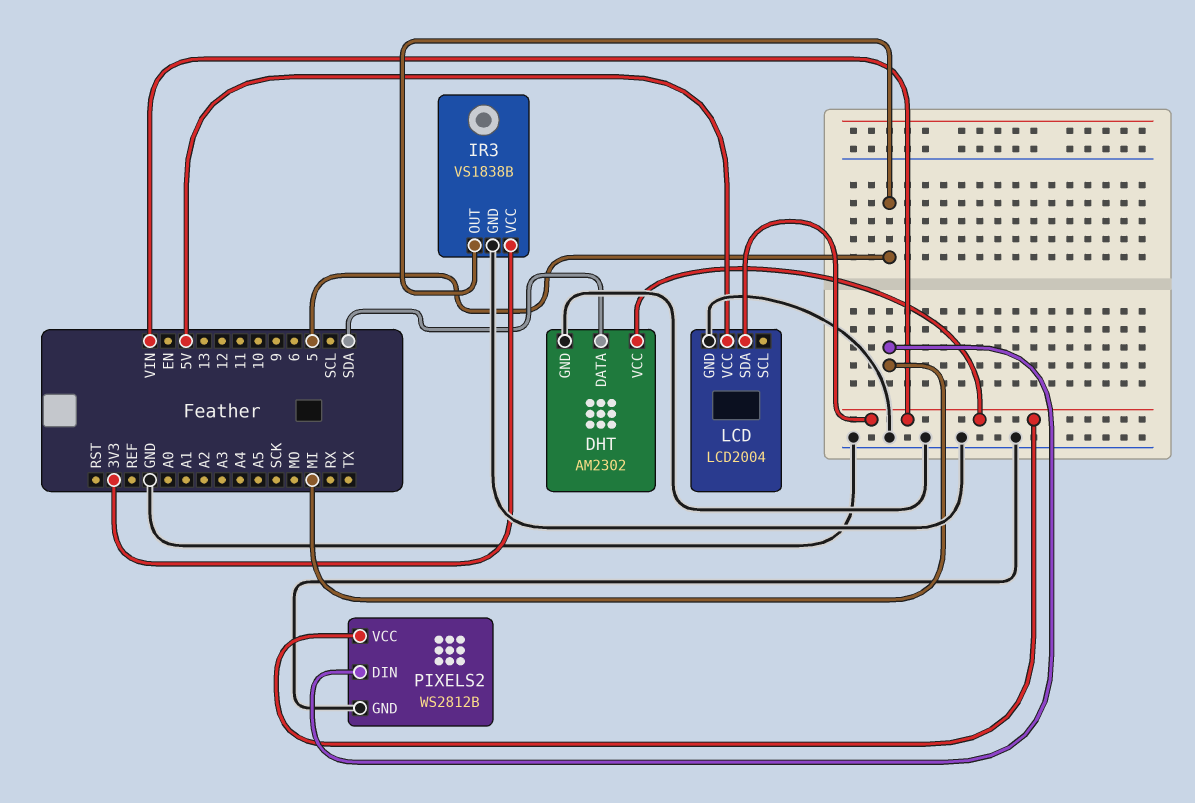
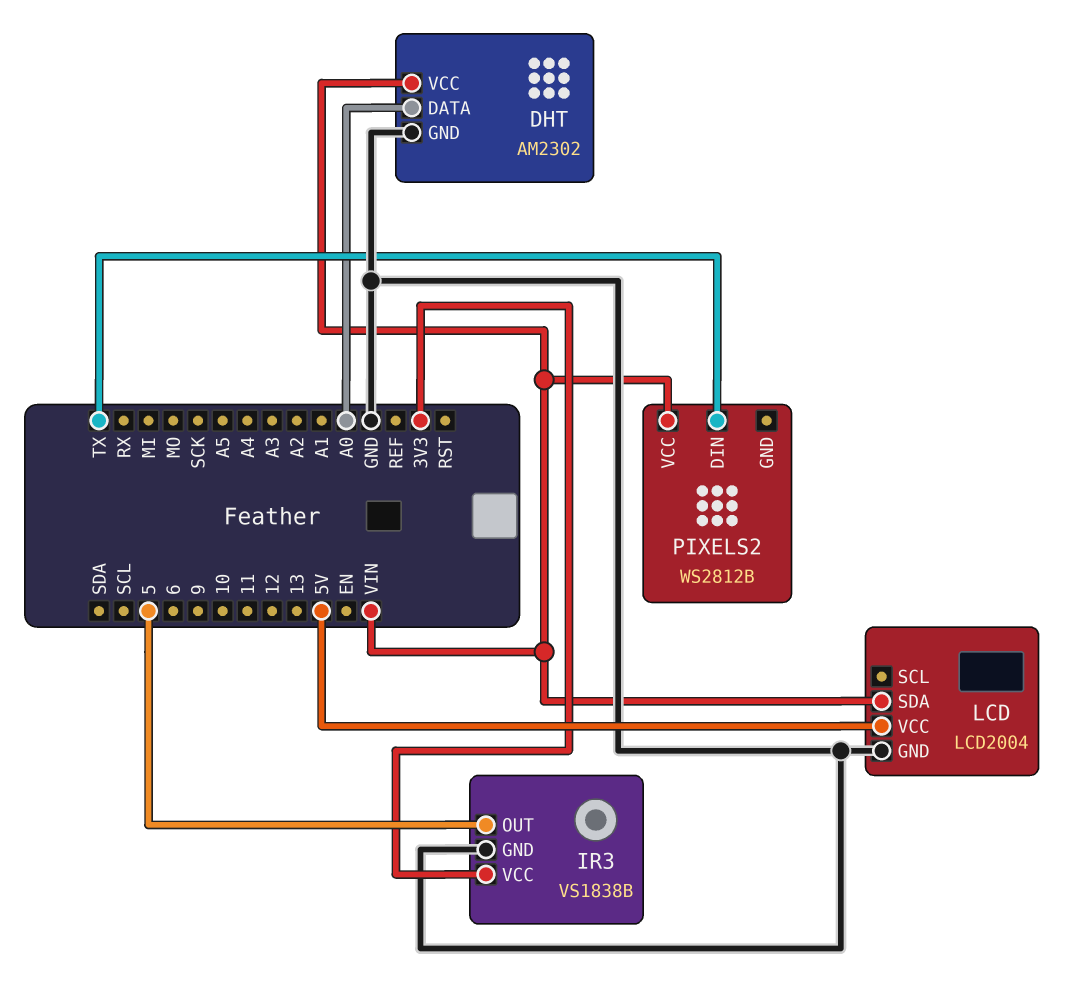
DHT pin DATA: SDA -> A0
PIXELS2 pin DIN: MI -> TX
PIXELS2 pin GND: GND -> none

